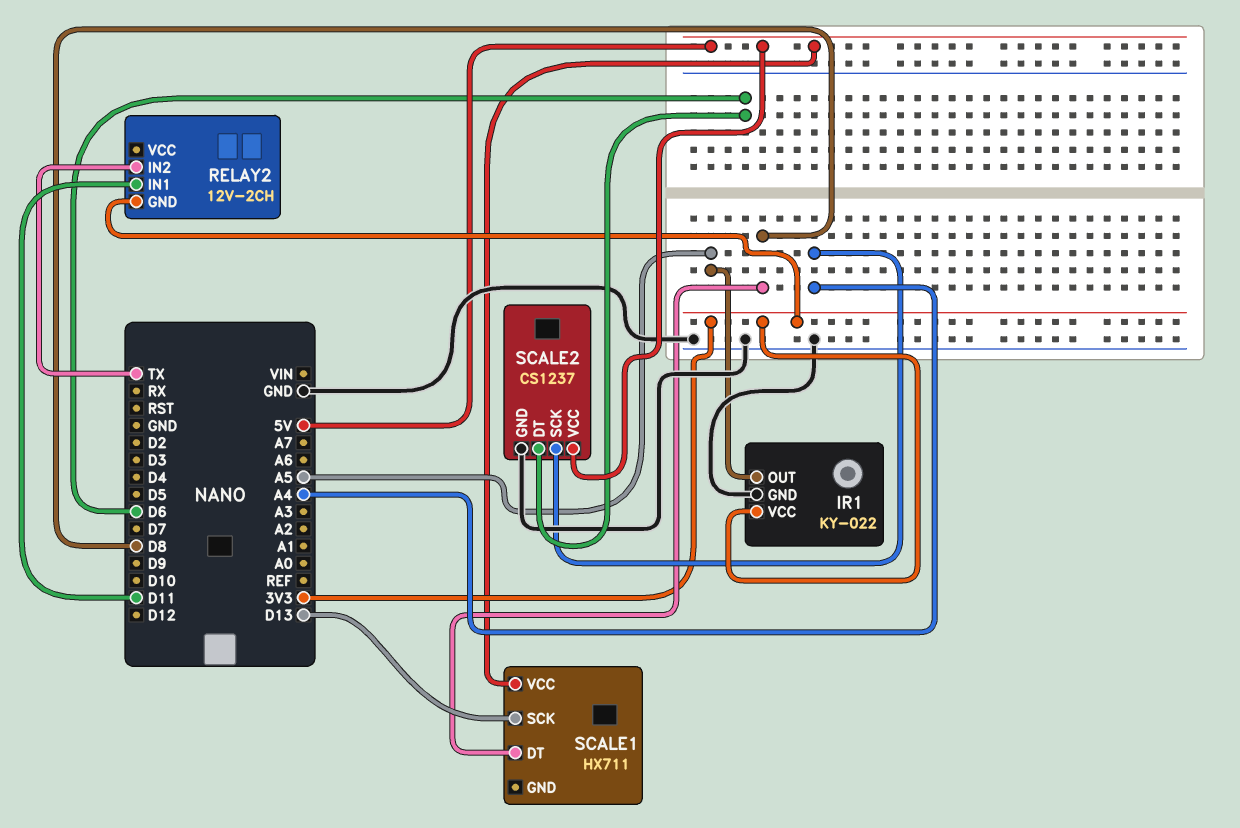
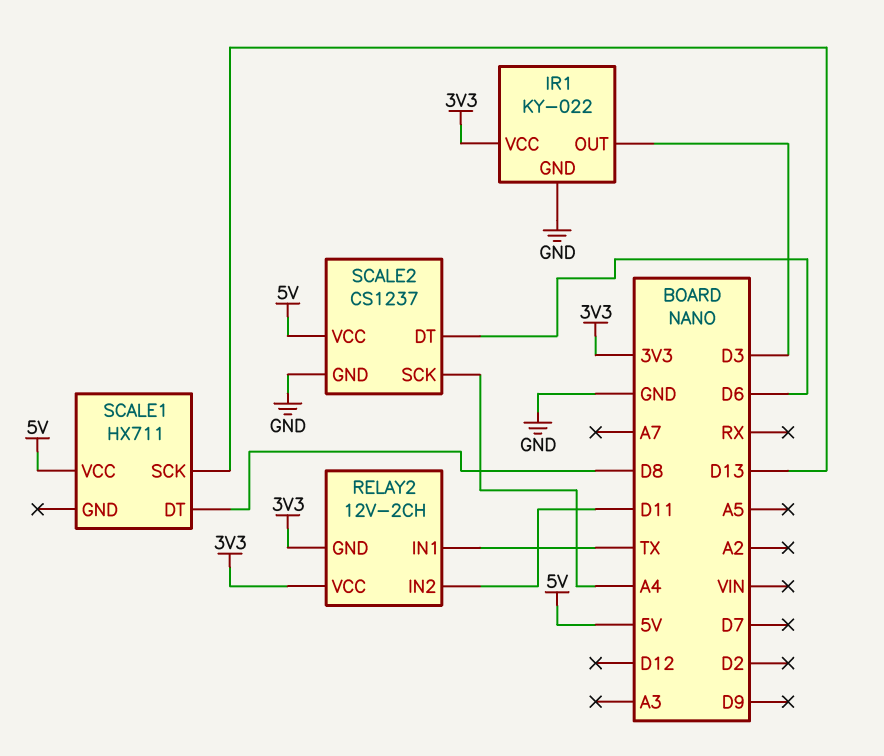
IR1 pin OUT: A5 -> D3
RELAY2 pin IN1: D11 -> TX
RELAY2 pin IN2: TX -> D11
RELAY2 pin VCC: none -> 3V3

